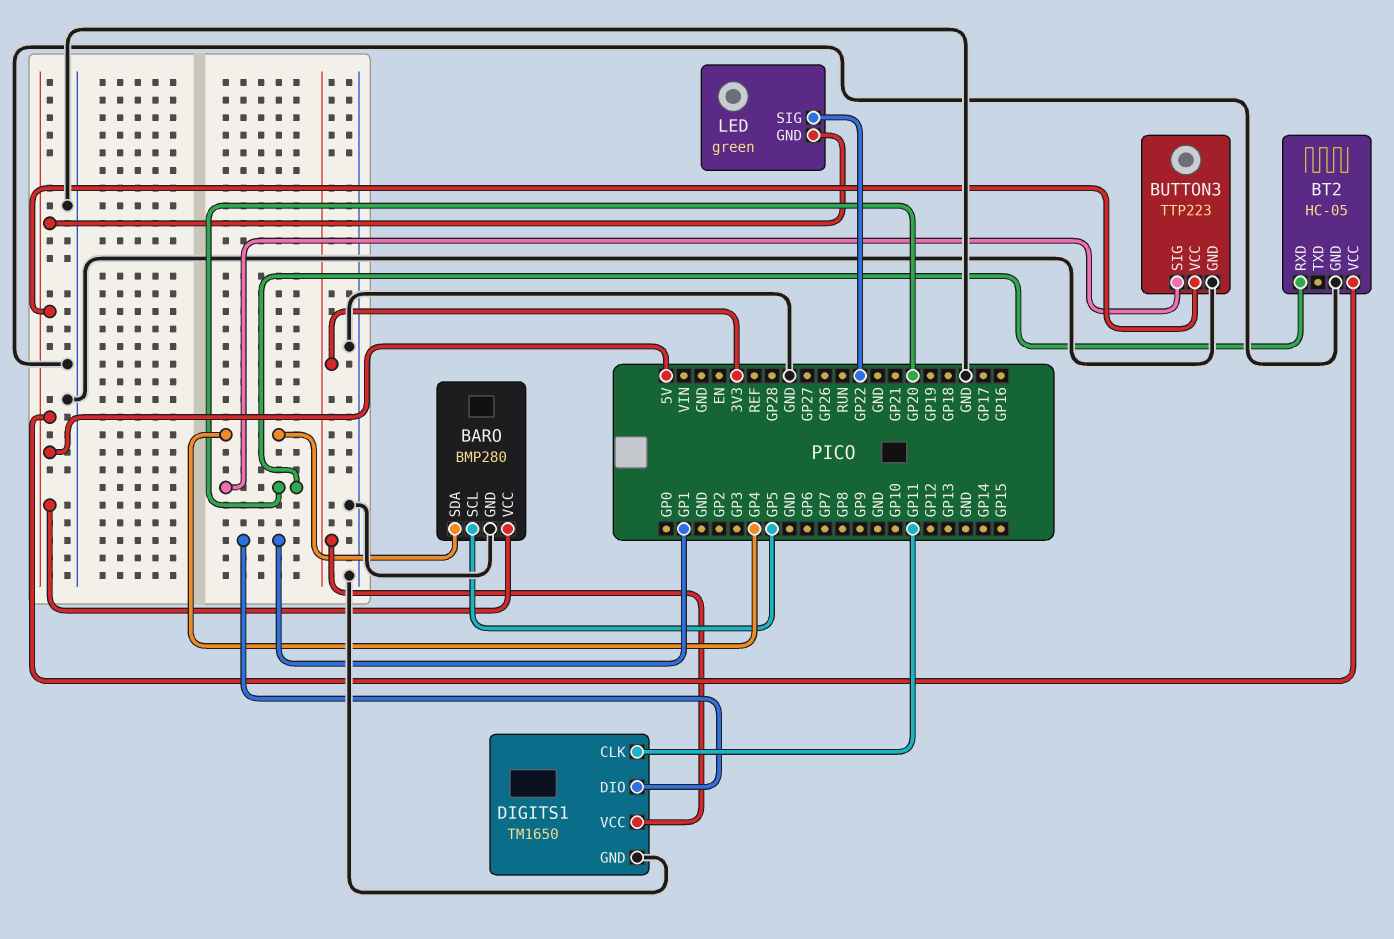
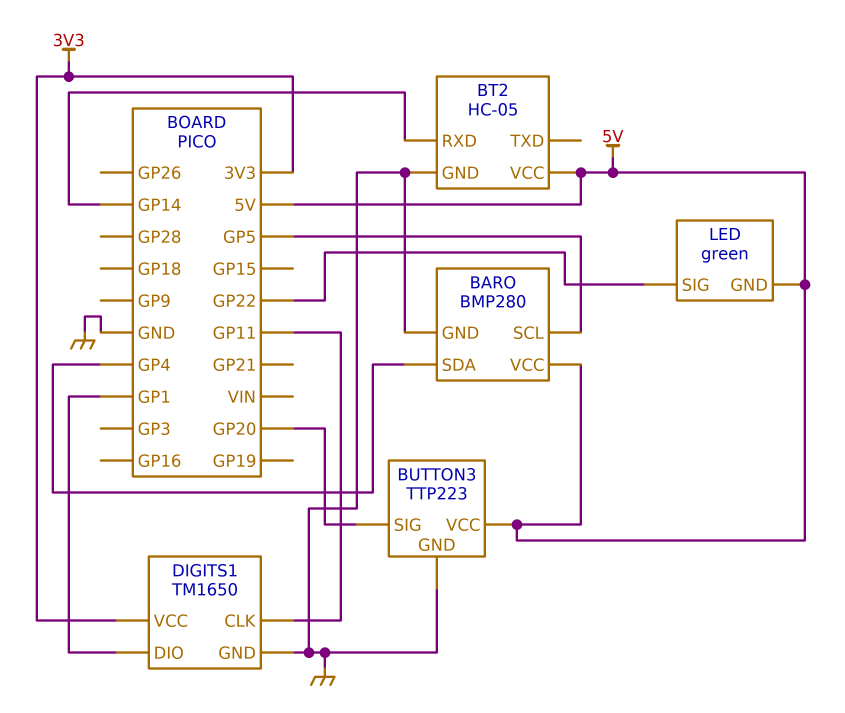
BT2 pin RXD: GP20 -> GP14

